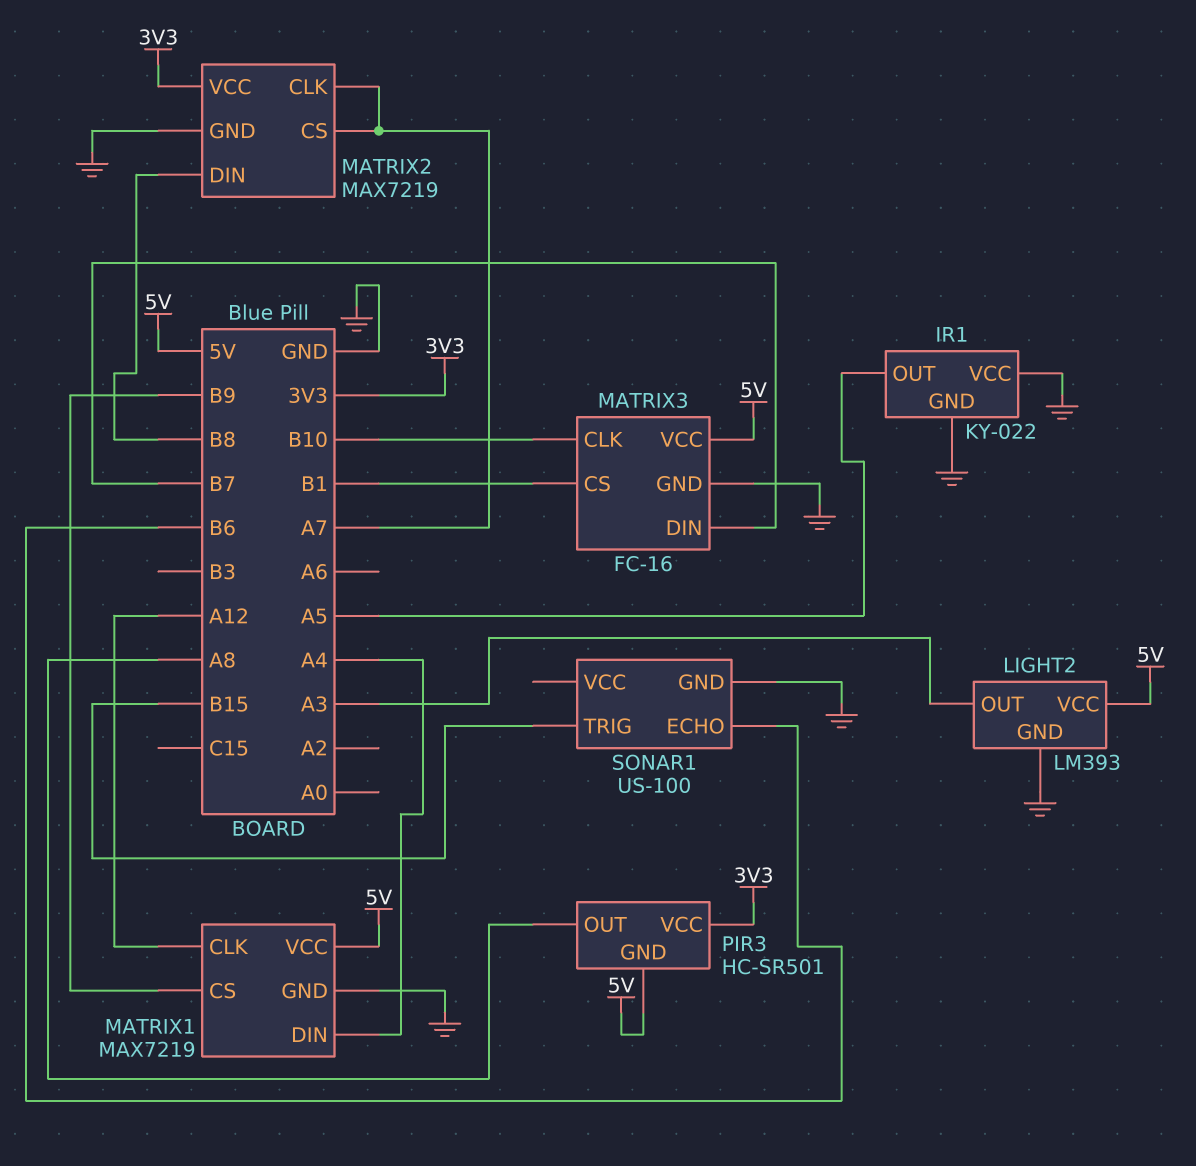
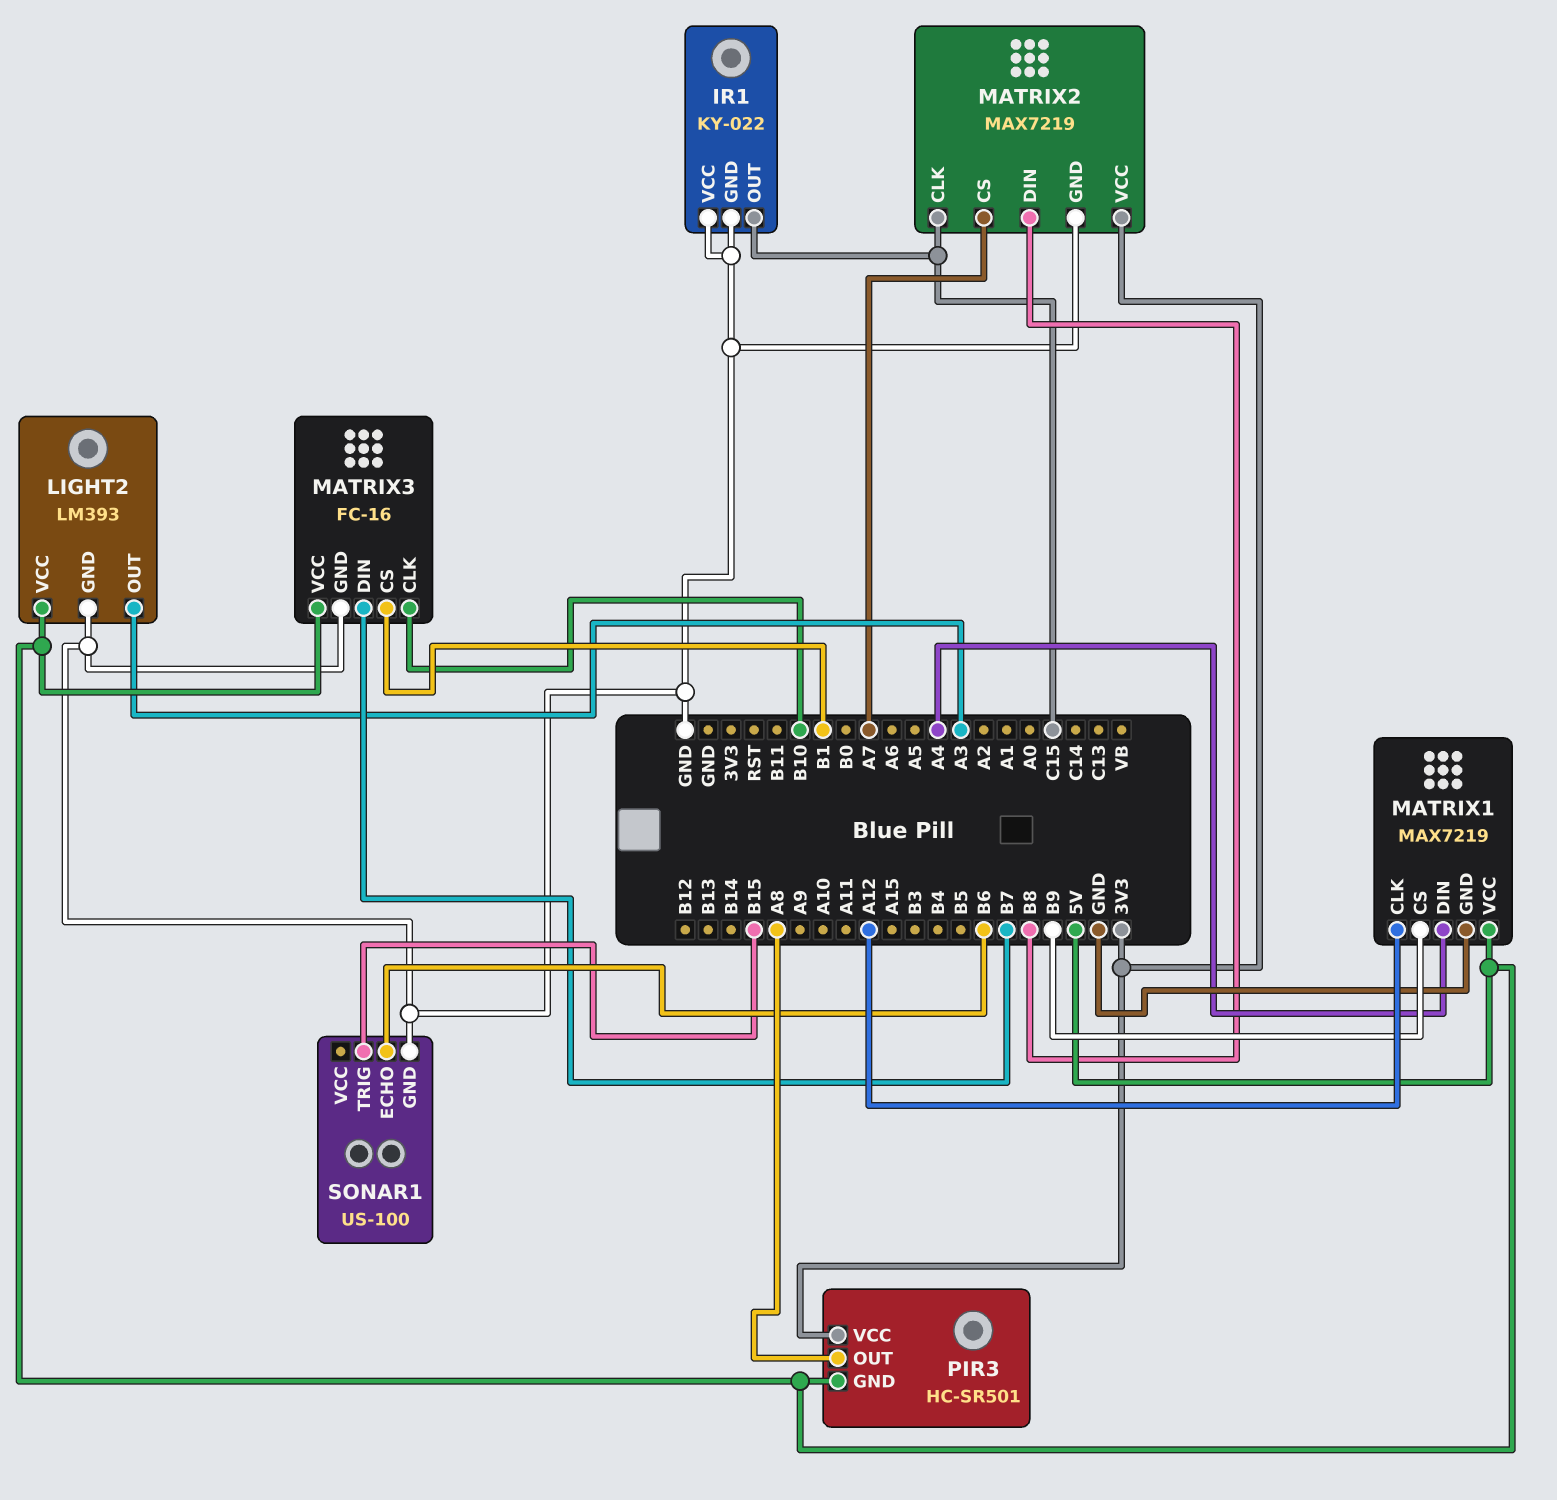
IR1 pin OUT: A5 -> C15
MATRIX2 pin CLK: A7 -> C15

